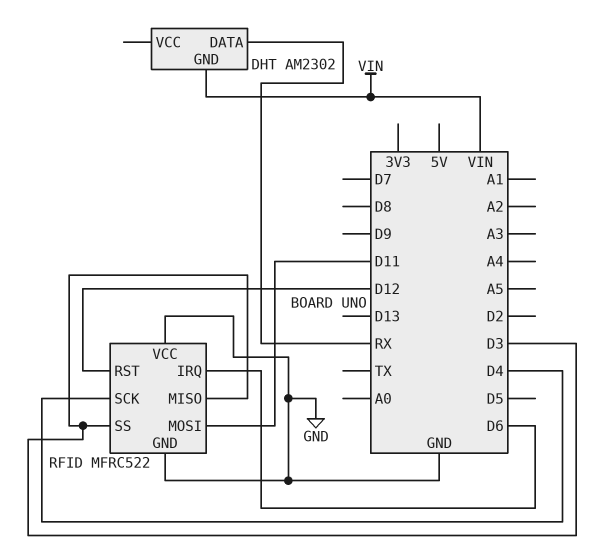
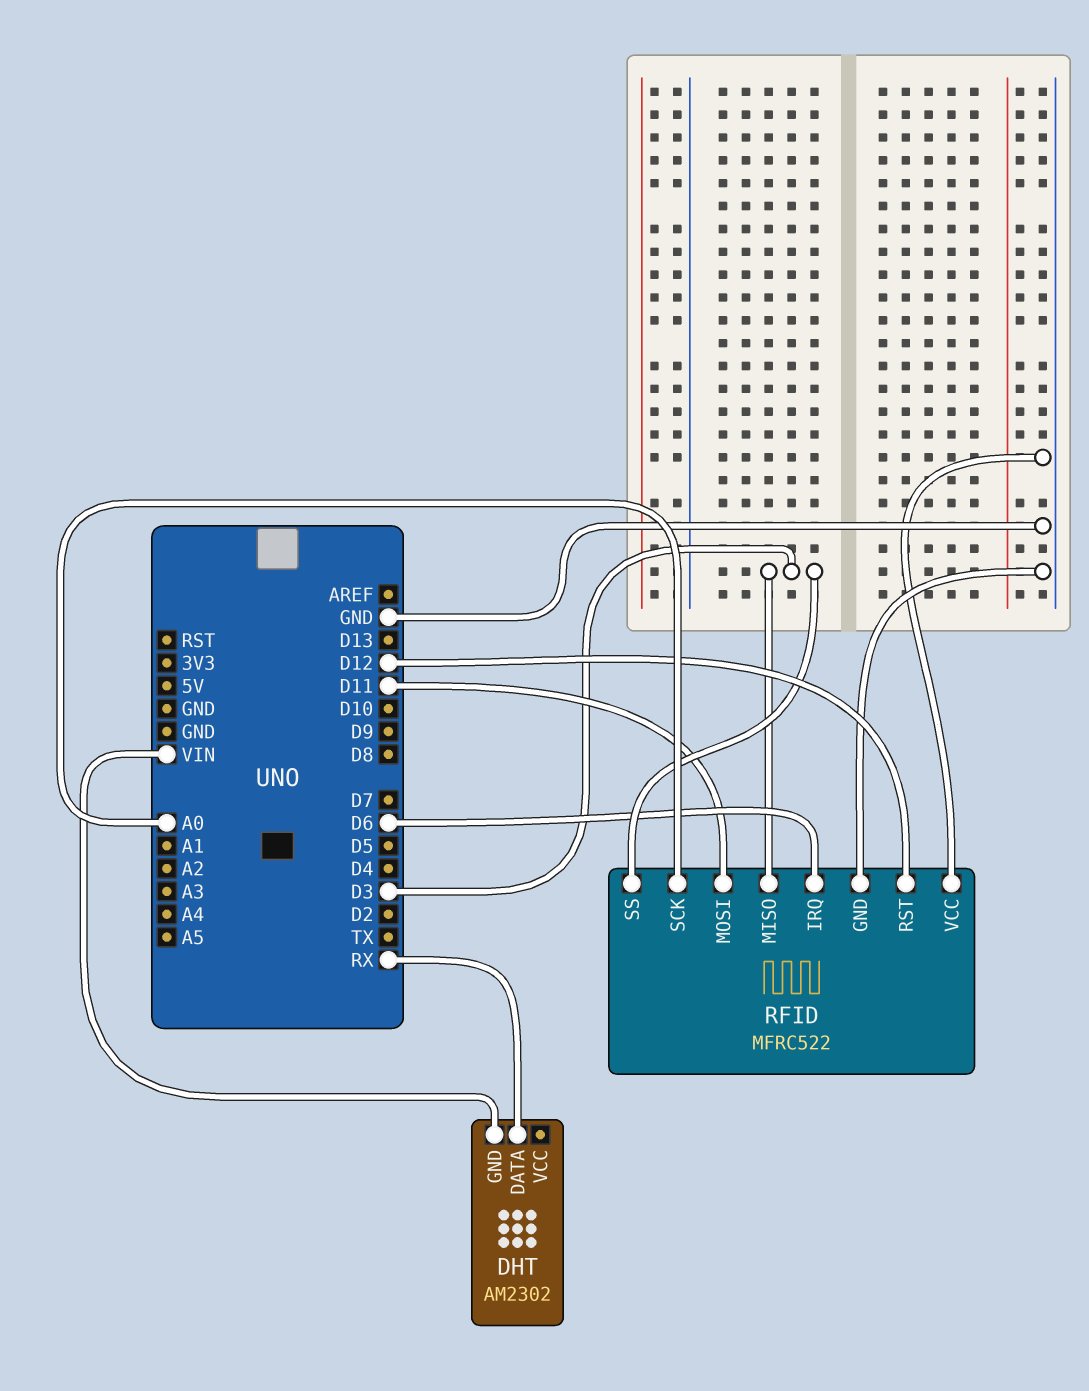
RFID pin SCK: D4 -> A0

